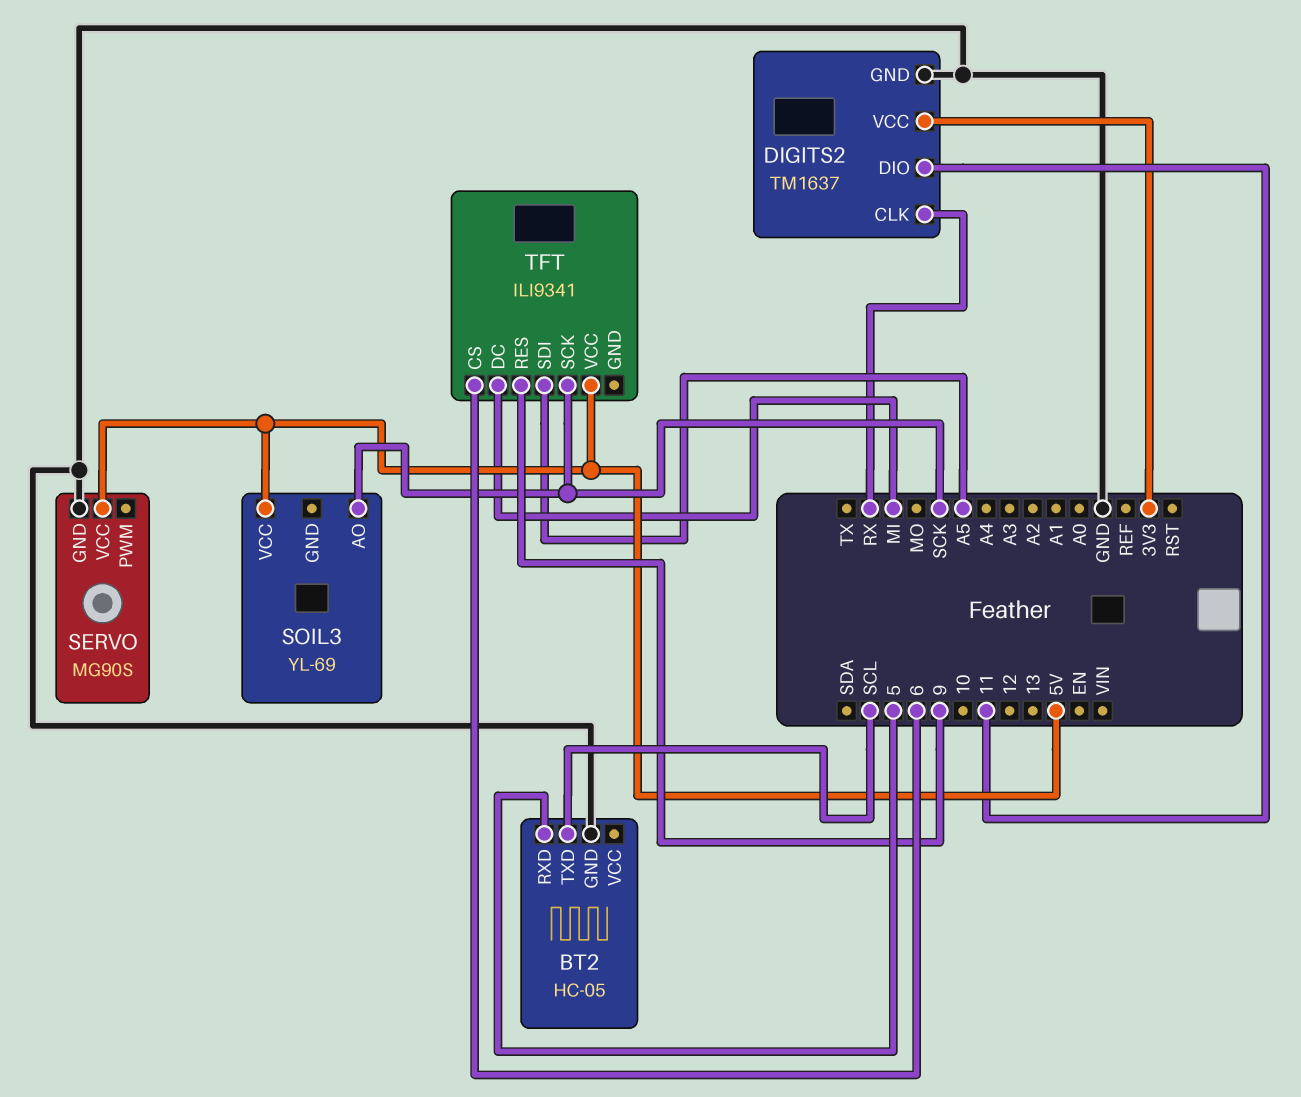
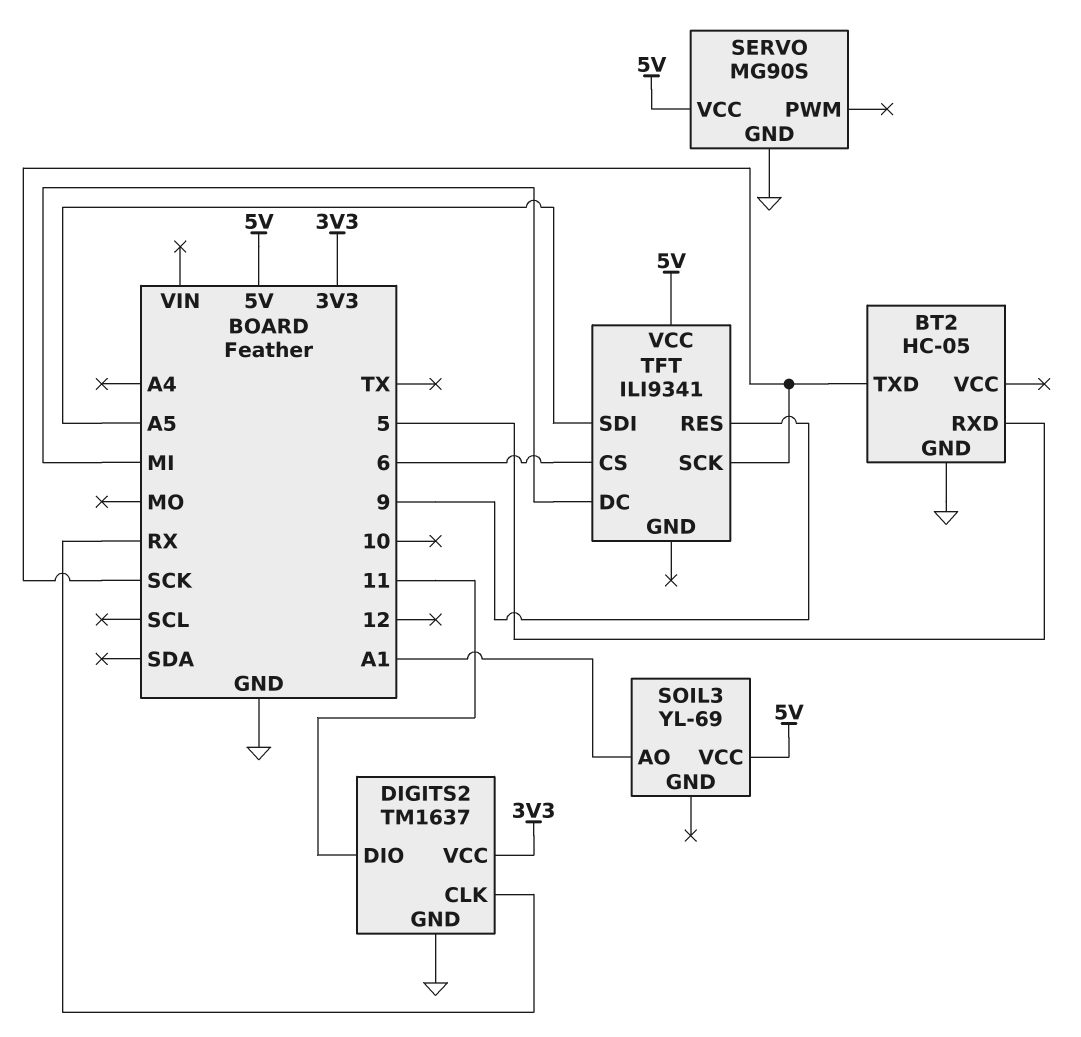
BT2 pin TXD: SCL -> SCK
SOIL3 pin AO: SCK -> A1

